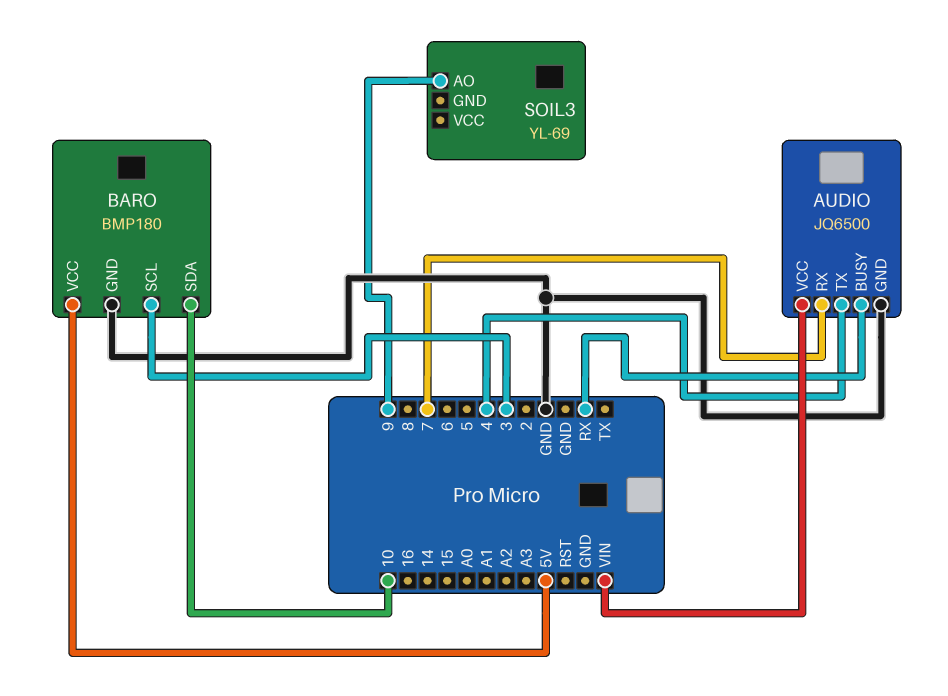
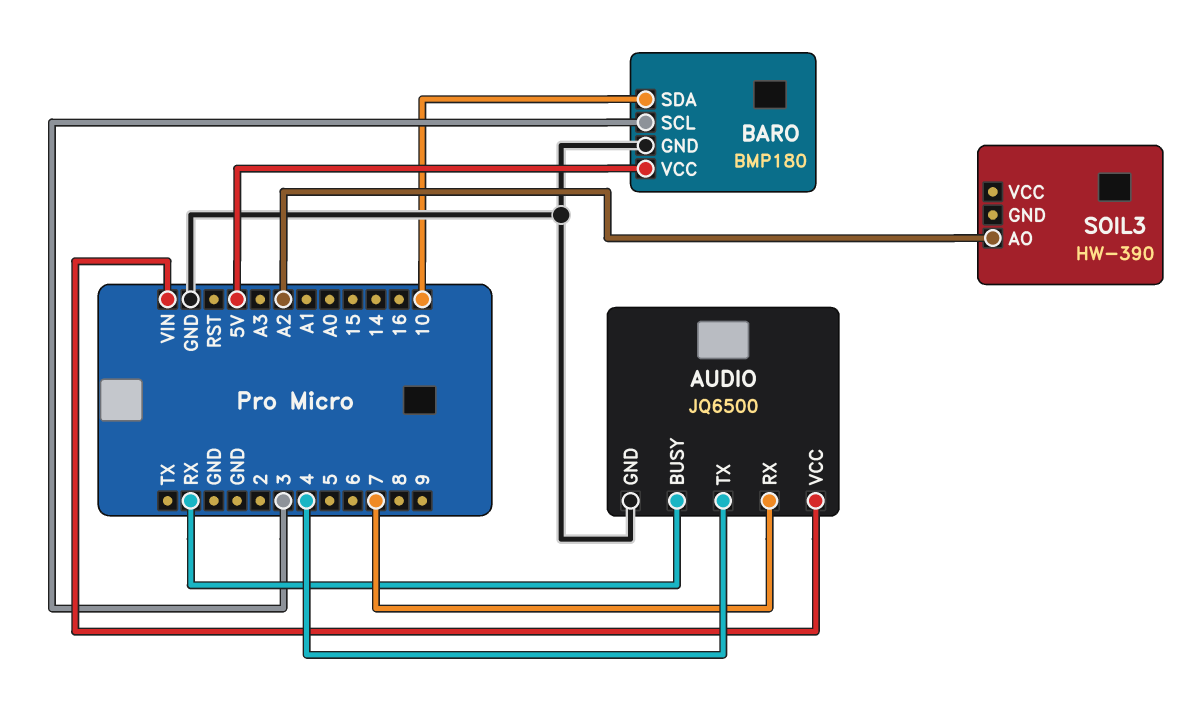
SOIL3: YL-69 -> HW-390
SOIL3 pin AO: 9 -> A2

